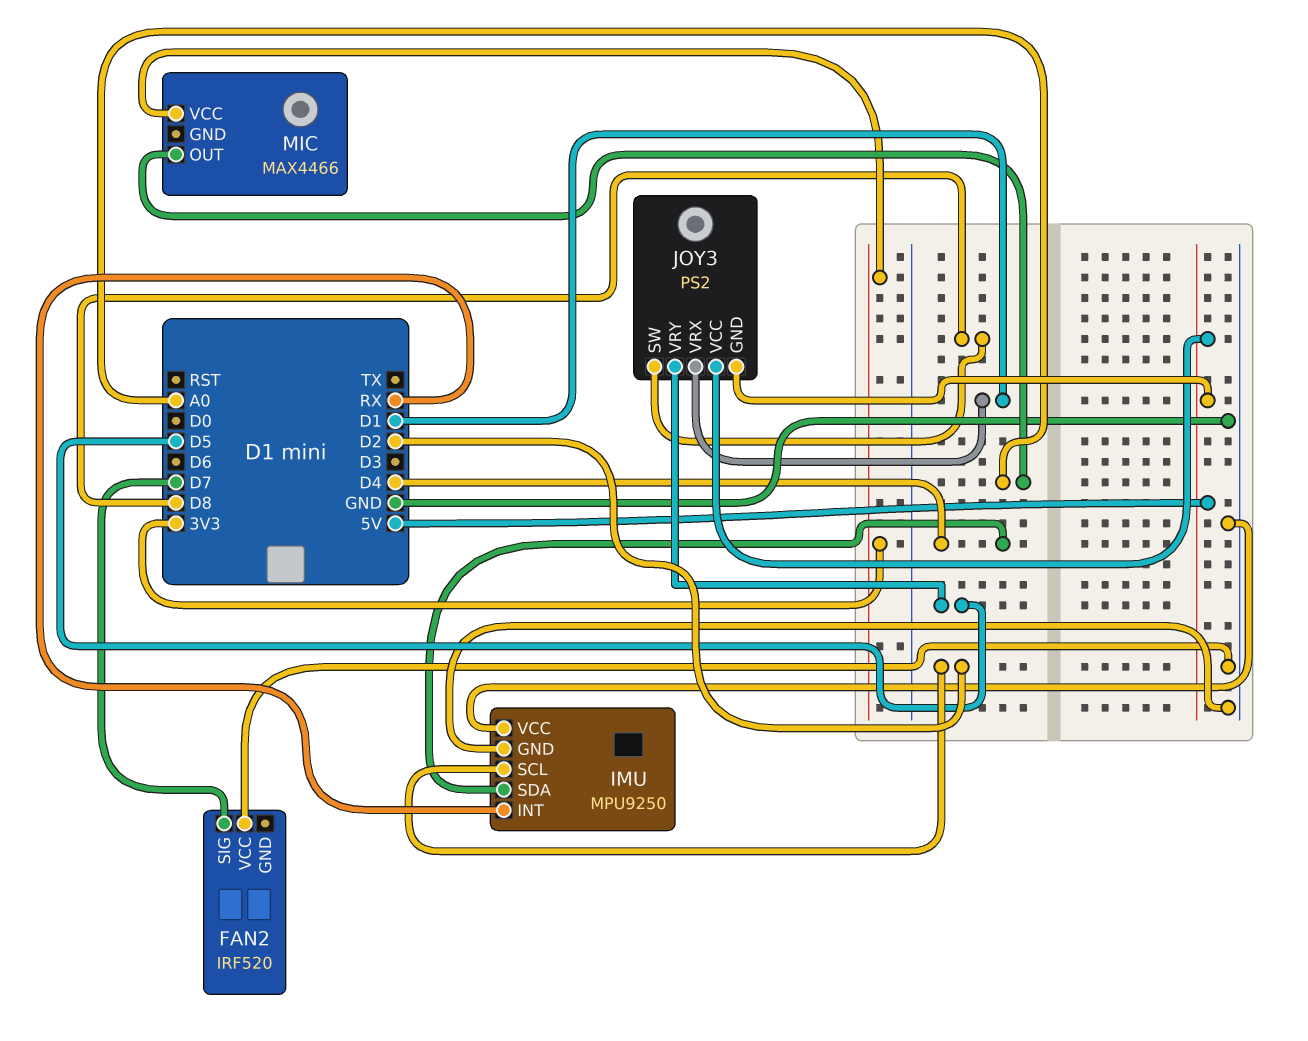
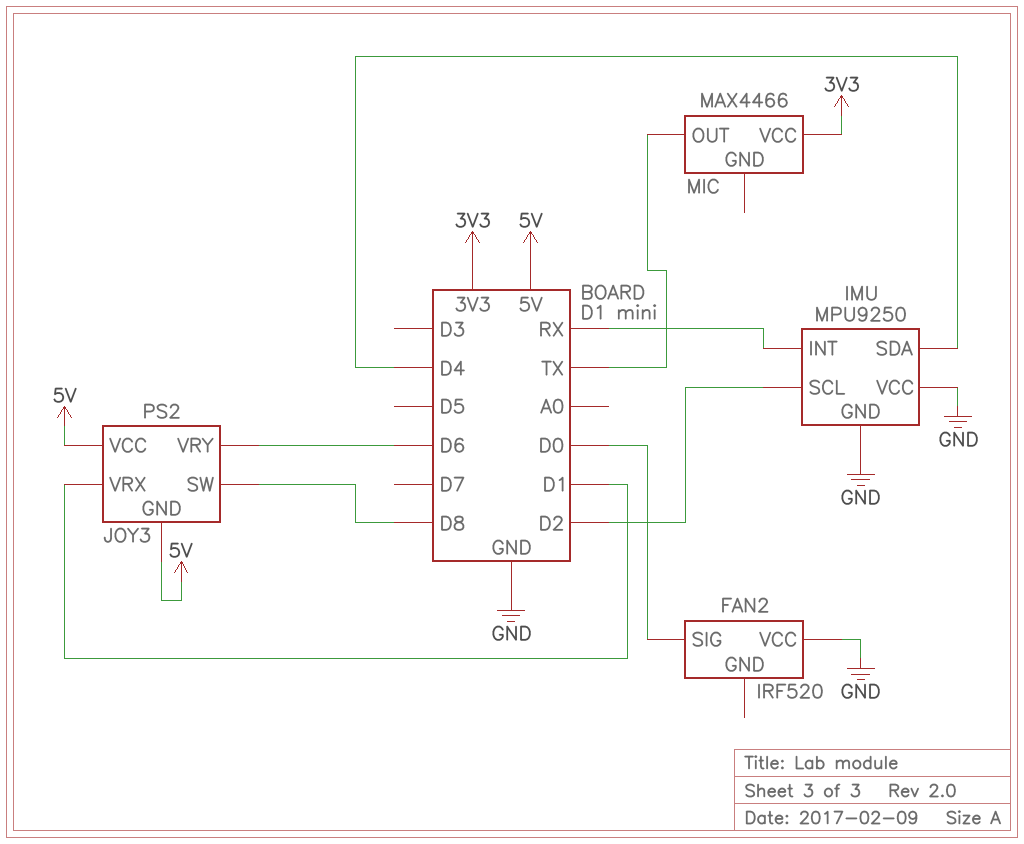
FAN2 pin SIG: D7 -> D0
JOY3 pin VRY: D5 -> D6
MIC pin OUT: A0 -> TX

